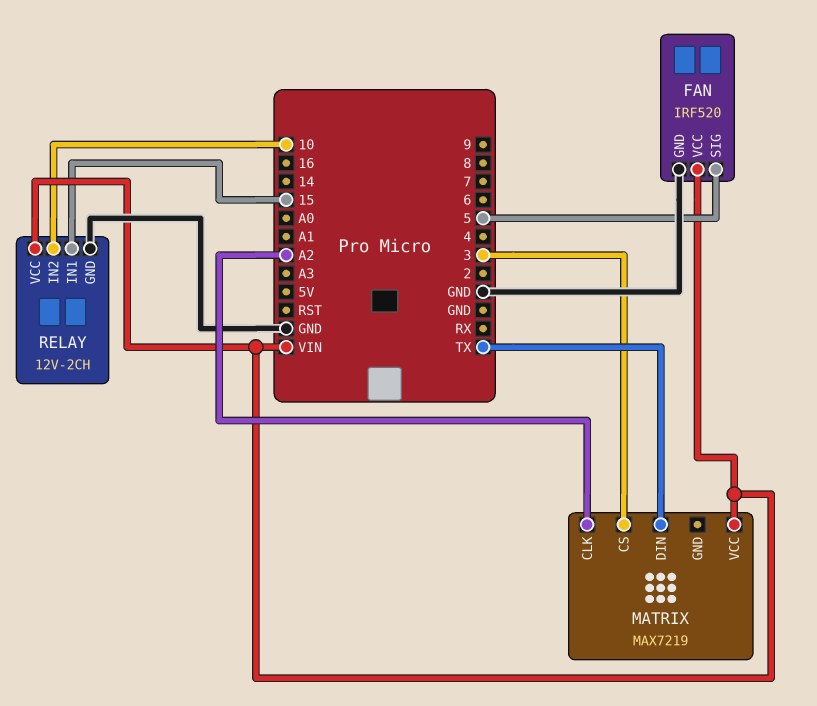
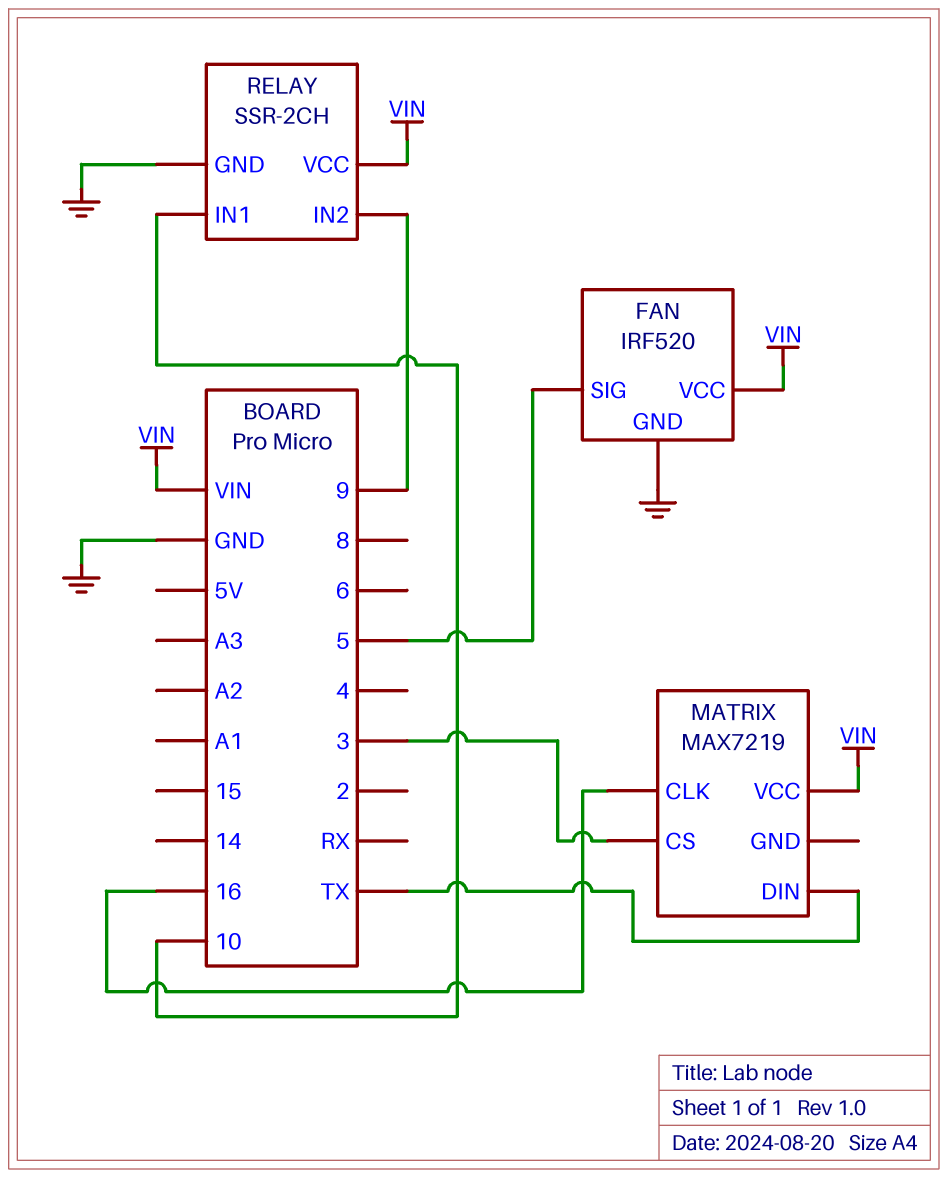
MATRIX pin CLK: A2 -> 16
RELAY: 12V-2CH -> SSR-2CH
RELAY pin IN1: 15 -> 10
RELAY pin IN2: 10 -> 9

